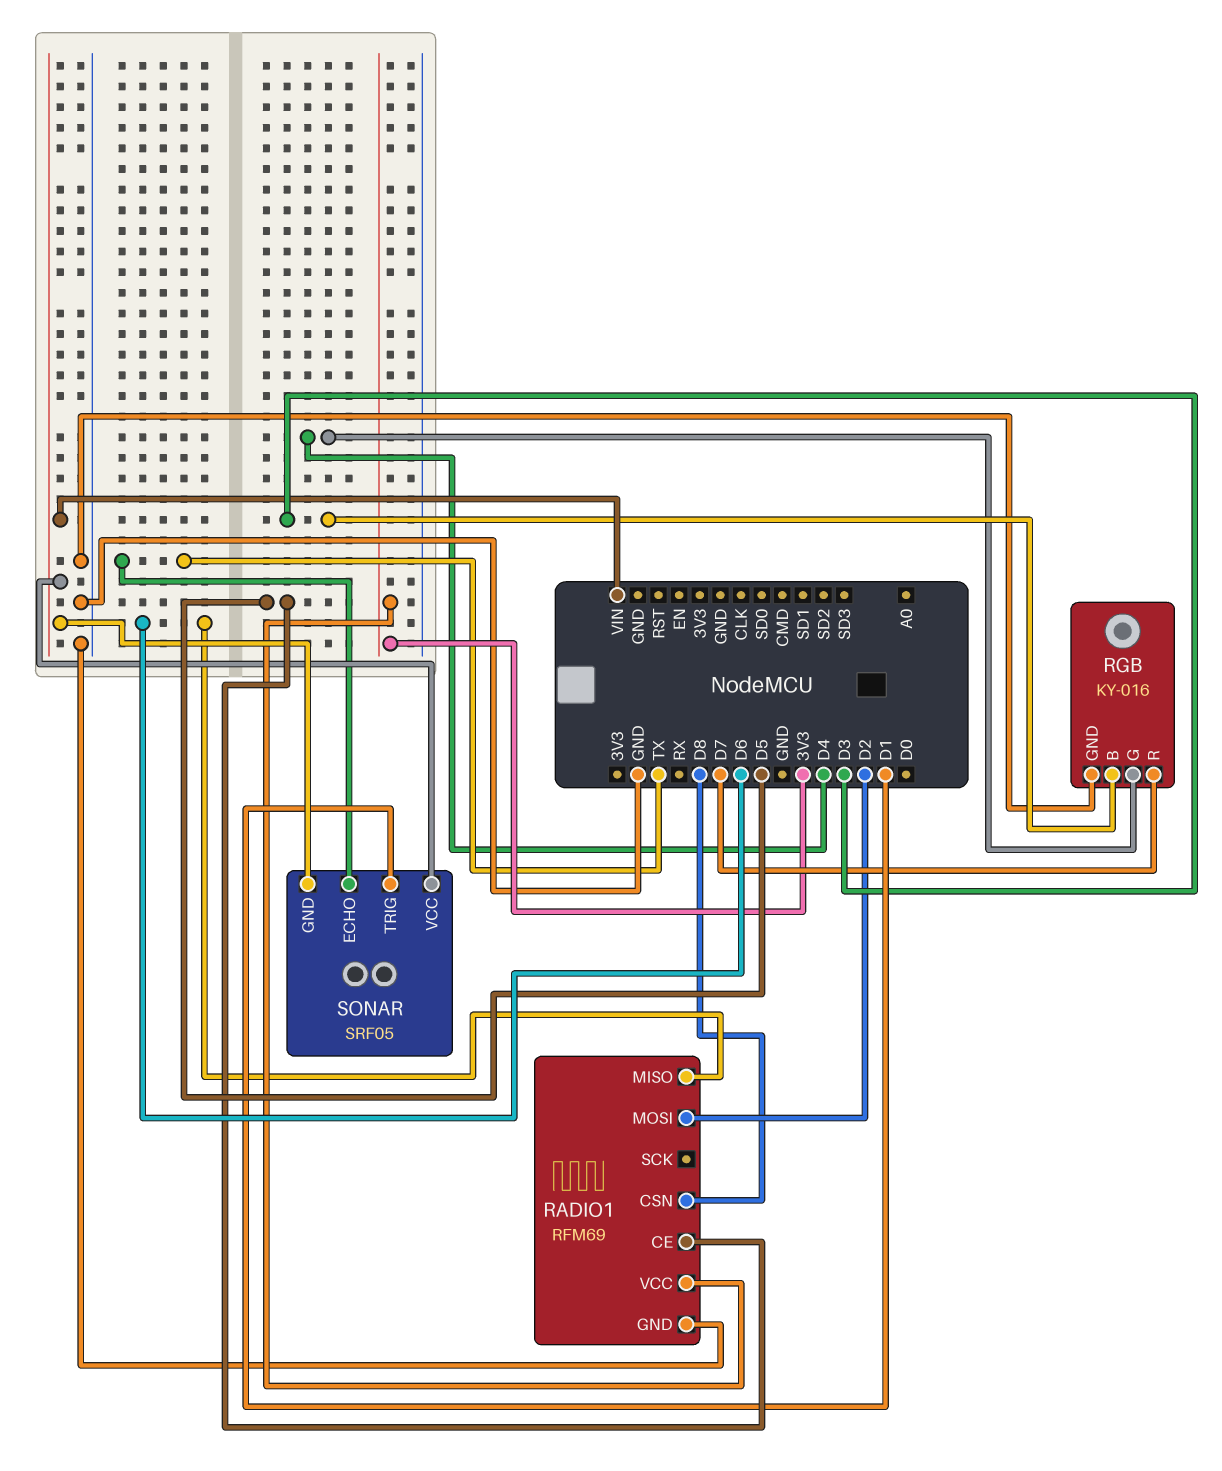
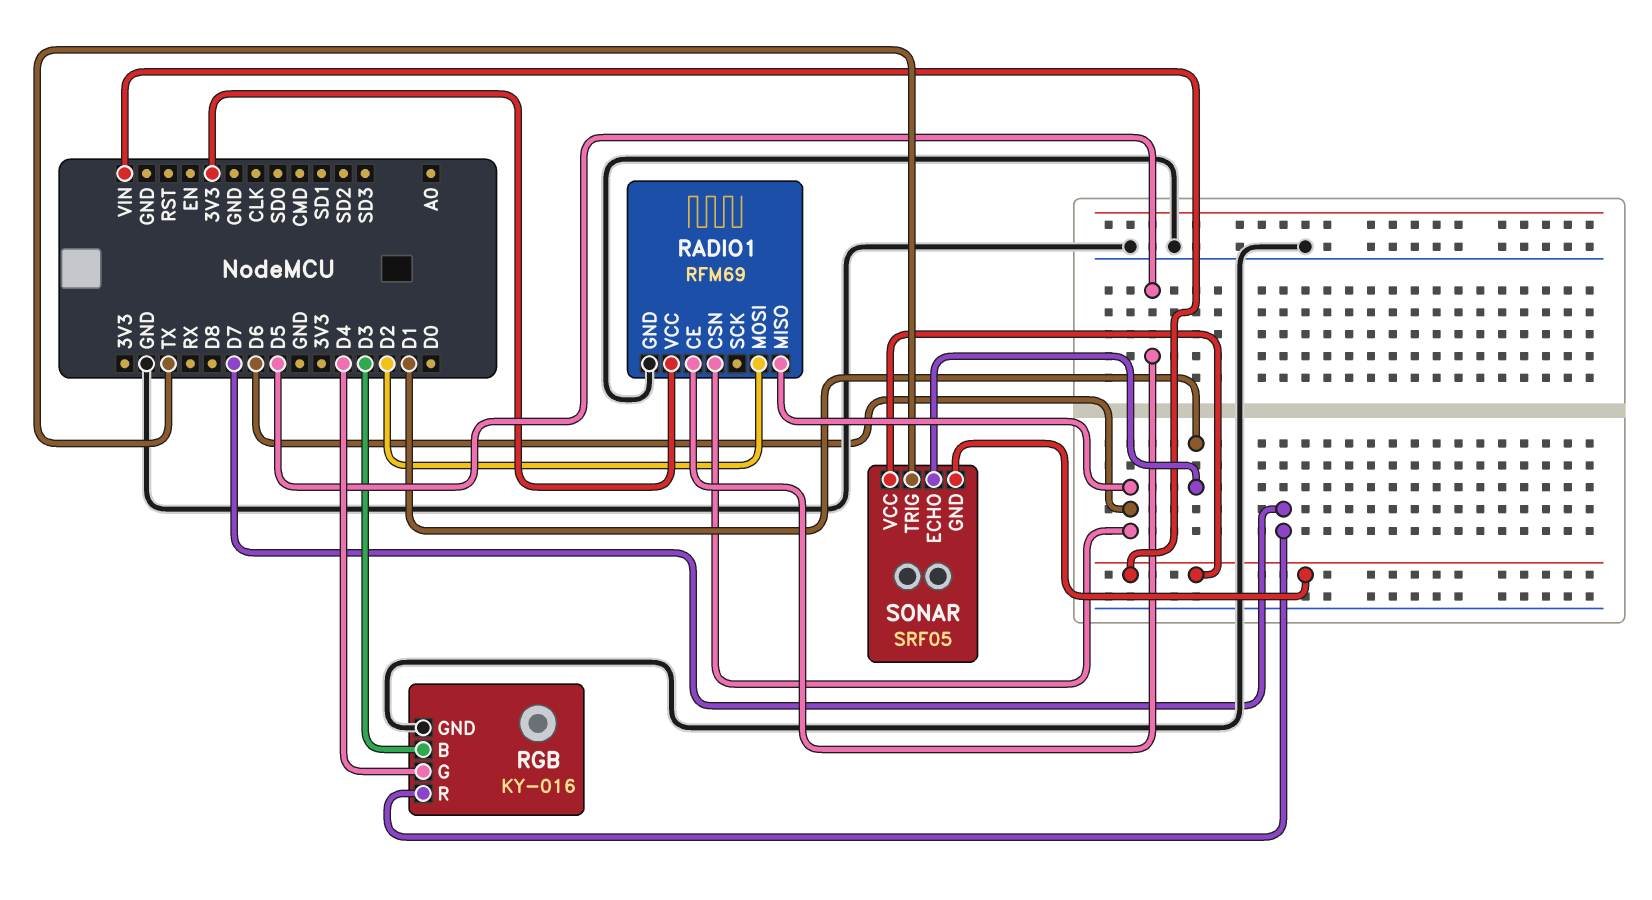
RADIO1 pin CSN: D8 -> D6
SONAR pin ECHO: TX -> D1
SONAR pin TRIG: D1 -> TX

